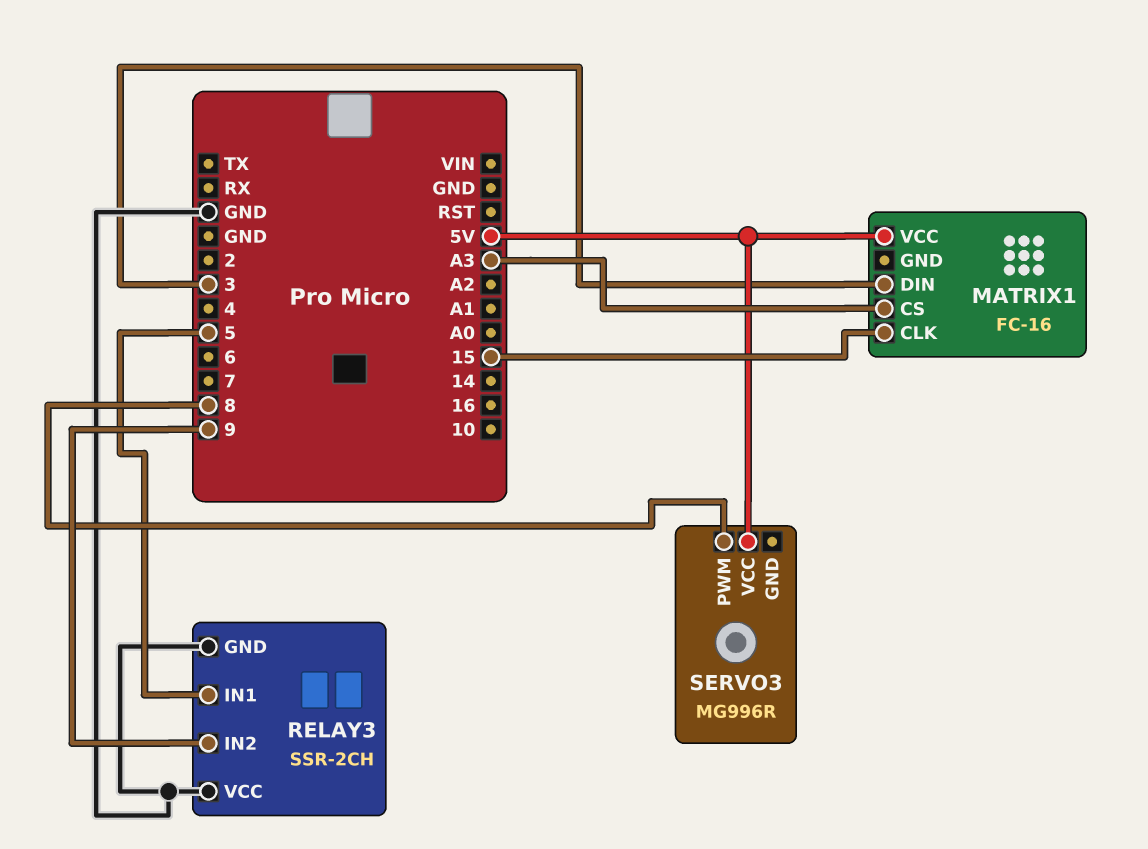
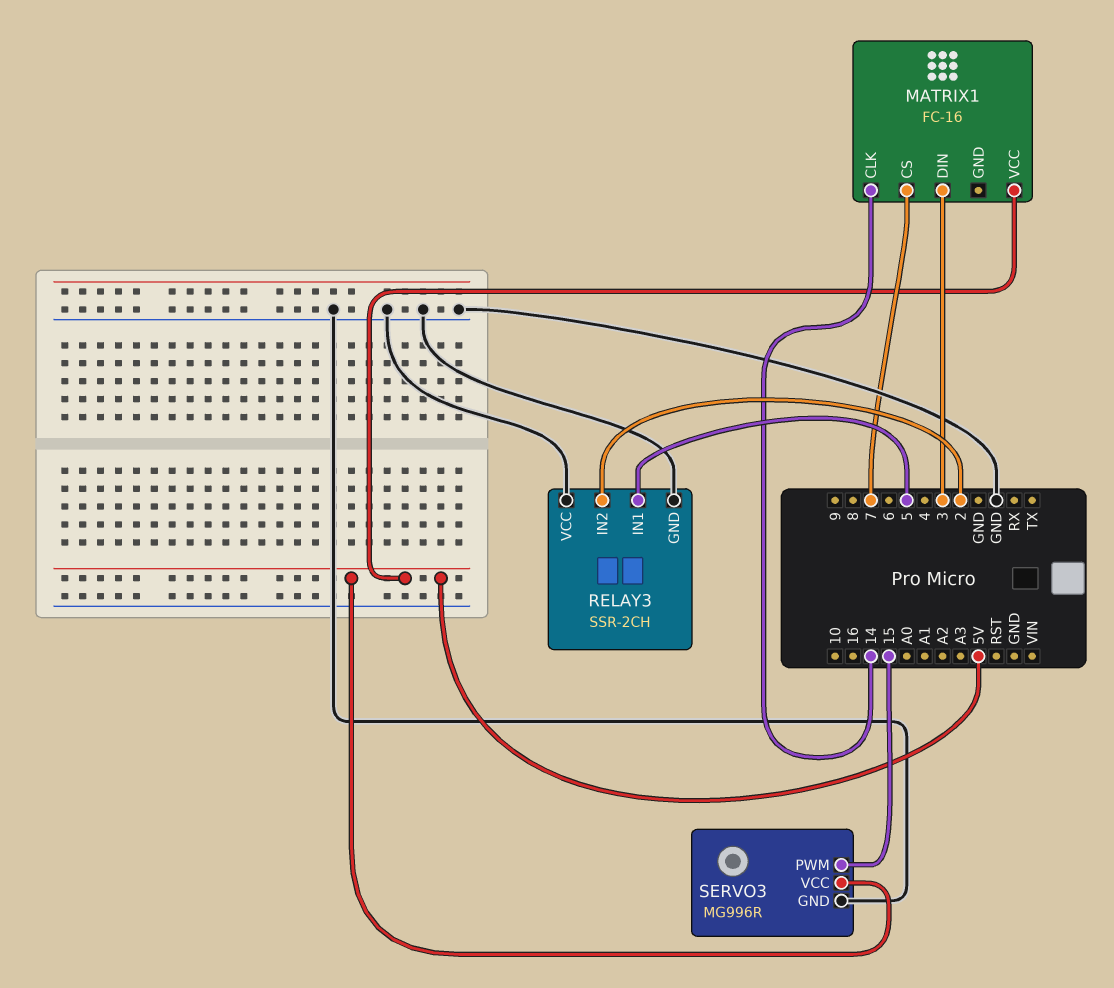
MATRIX1 pin CLK: 15 -> 14
MATRIX1 pin CS: A3 -> 7
RELAY3 pin IN2: 9 -> 2
SERVO3 pin GND: none -> GND
SERVO3 pin PWM: 8 -> 15

